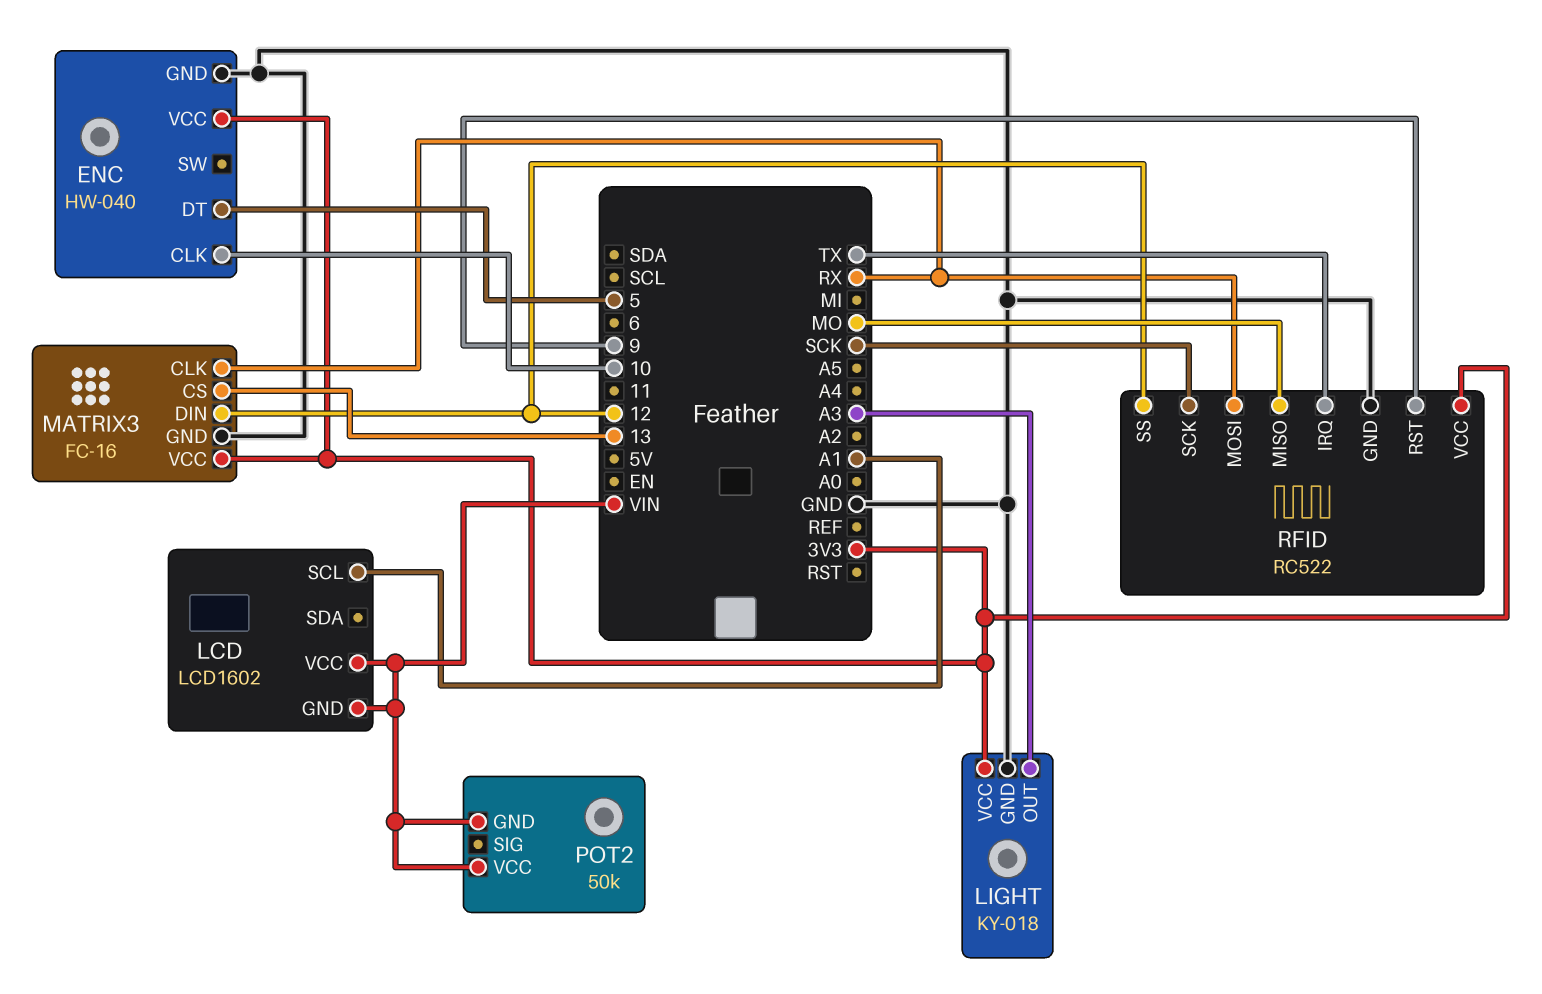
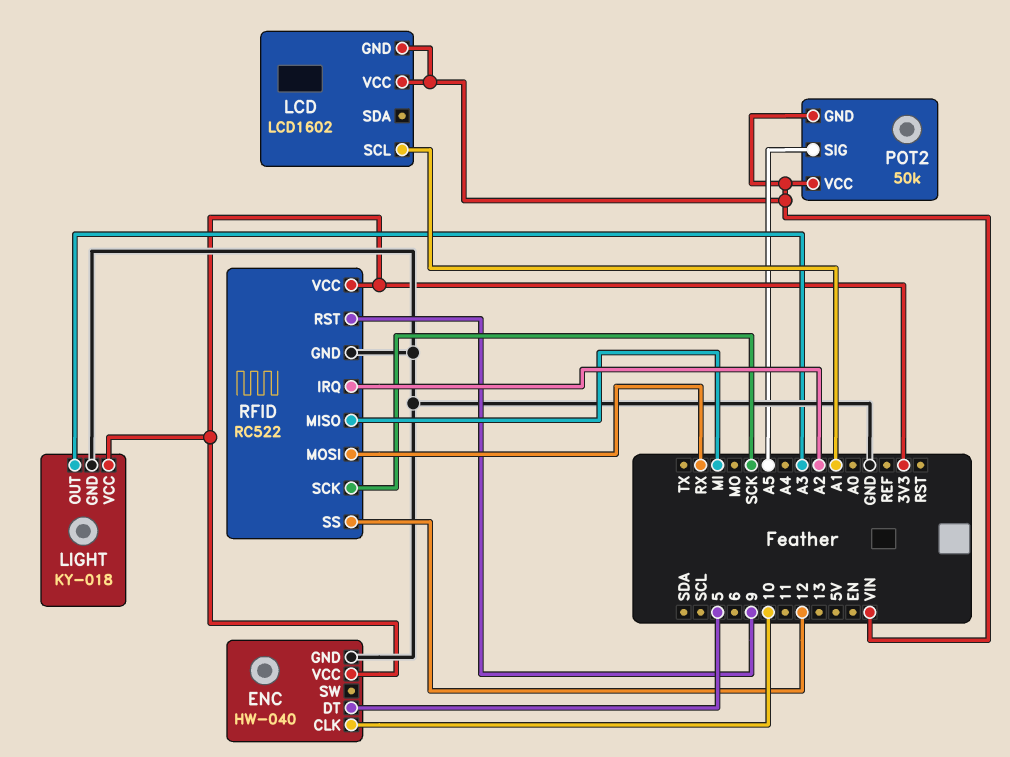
MATRIX3: FC-16 -> none
MATRIX3 pin CLK: RX -> none
MATRIX3 pin CS: 13 -> none
MATRIX3 pin DIN: 12 -> none
MATRIX3 pin GND: GND -> none
MATRIX3 pin VCC: 3V3 -> none
POT2 pin SIG: none -> A5
RFID pin IRQ: TX -> A2
RFID pin MISO: MO -> MI

